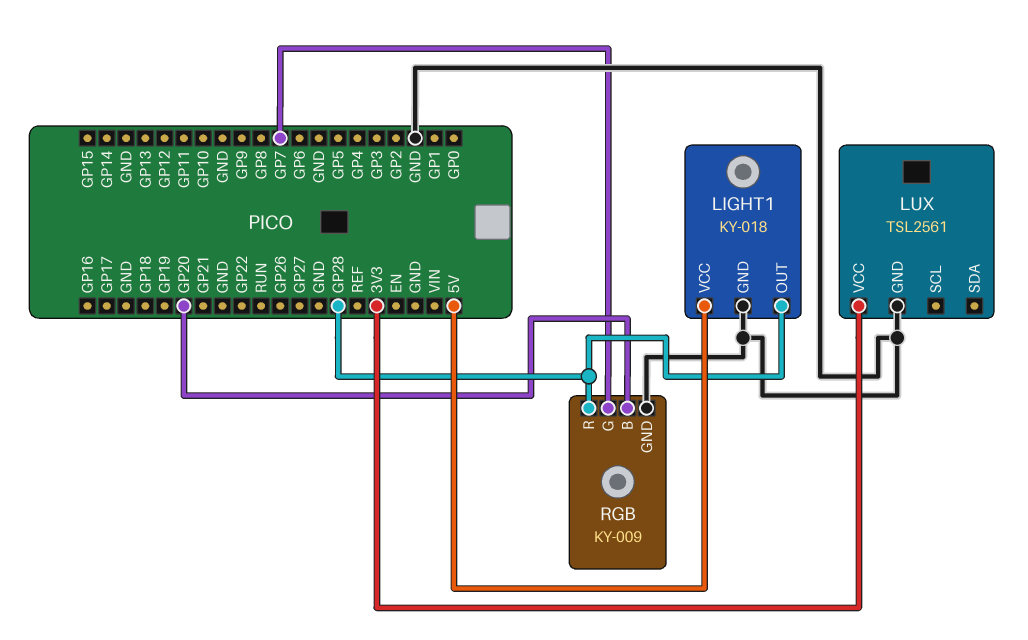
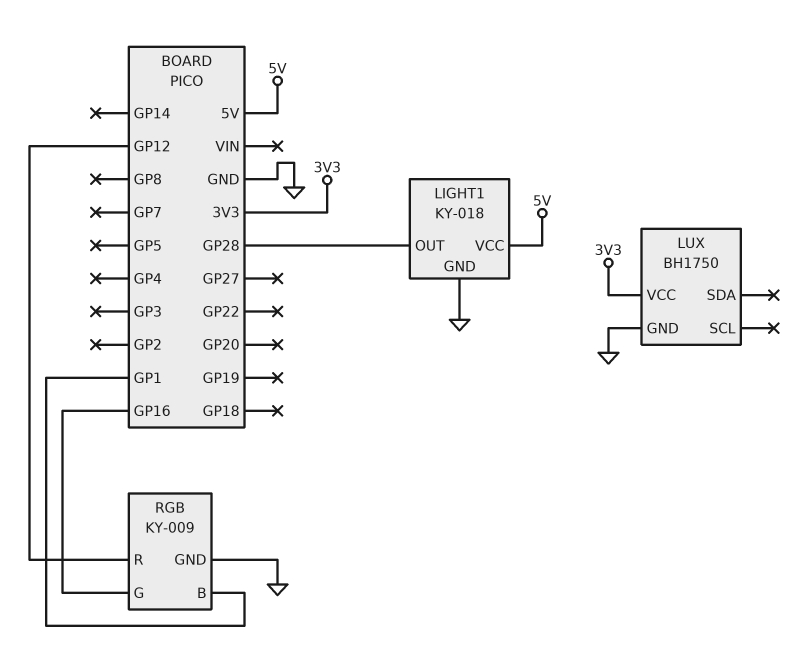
LUX: TSL2561 -> BH1750
RGB pin B: GP20 -> GP1
RGB pin G: GP7 -> GP16
RGB pin R: GP28 -> GP12

